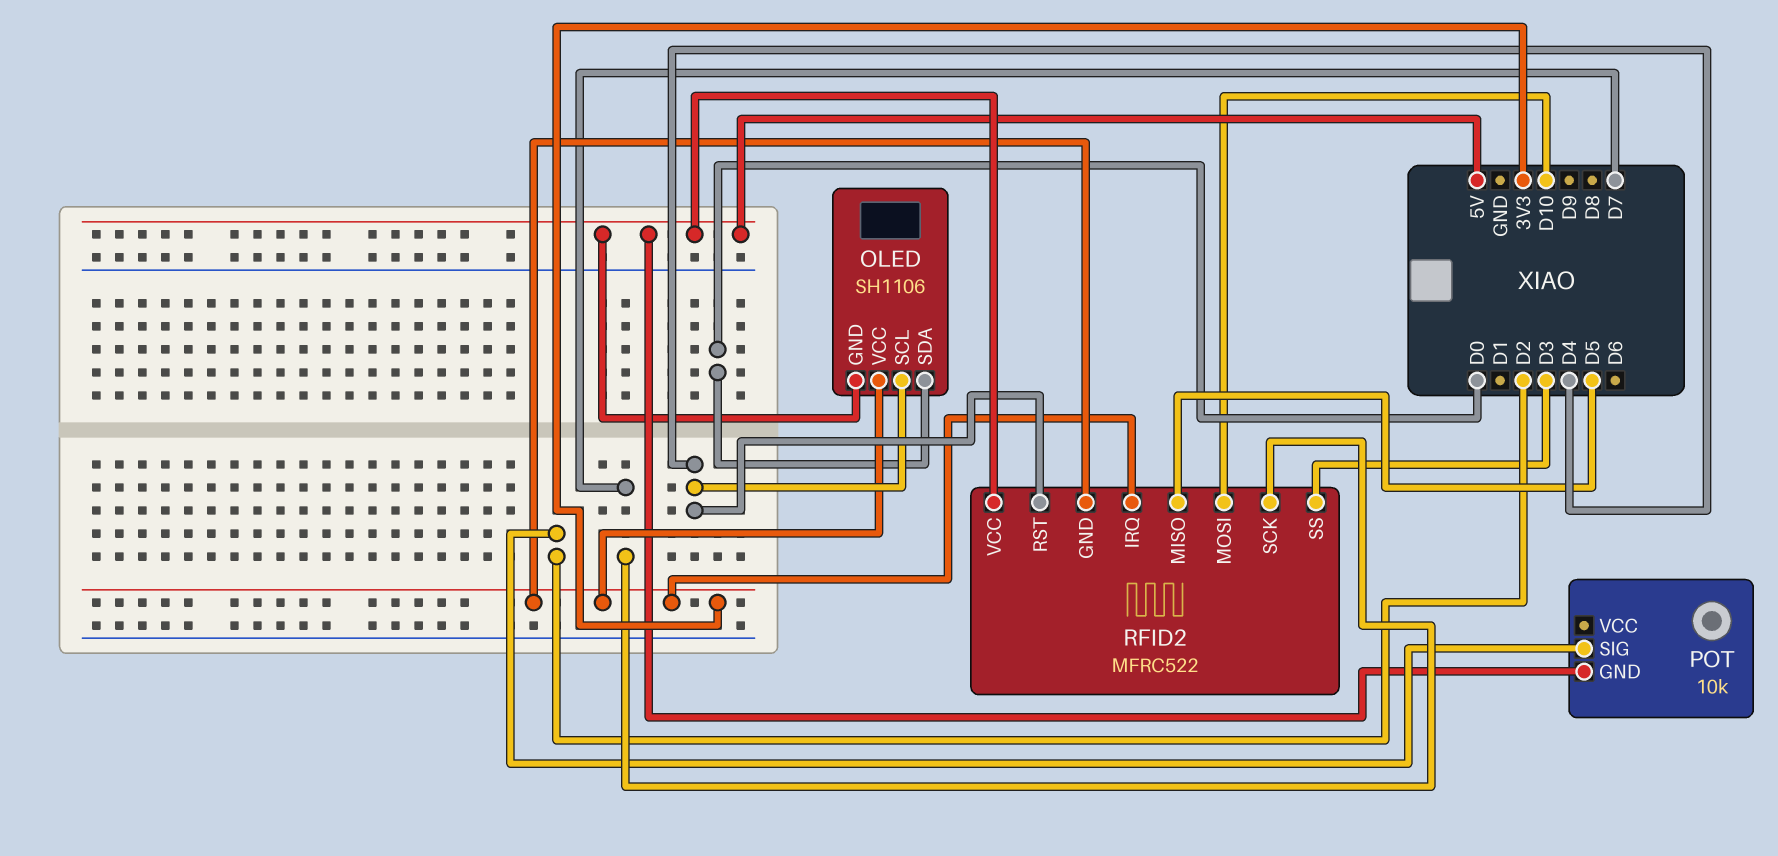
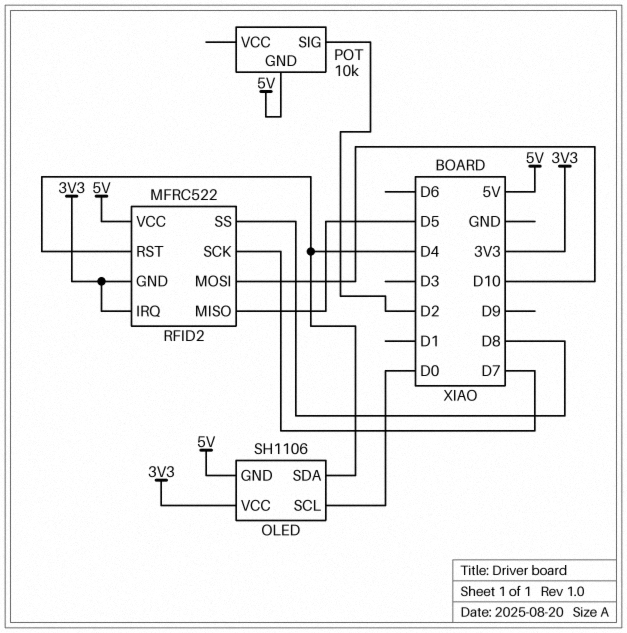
OLED pin SCL: D4 -> D0
OLED pin SDA: D0 -> D4
RFID2 pin SS: D3 -> D8

